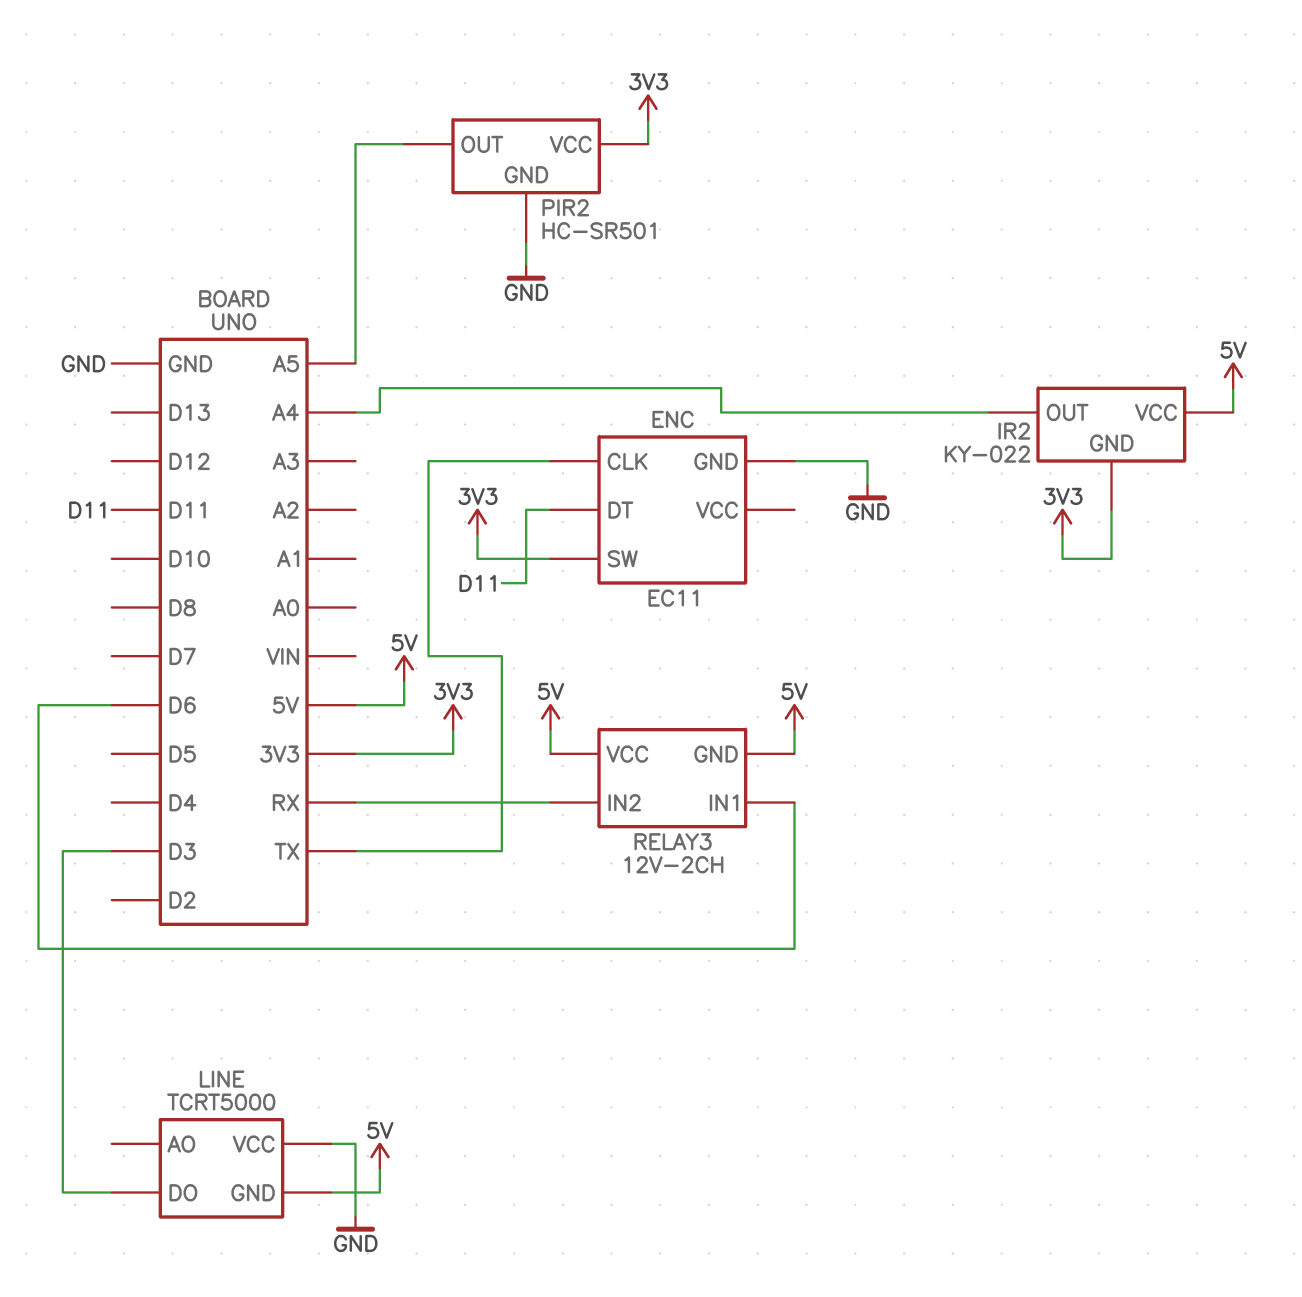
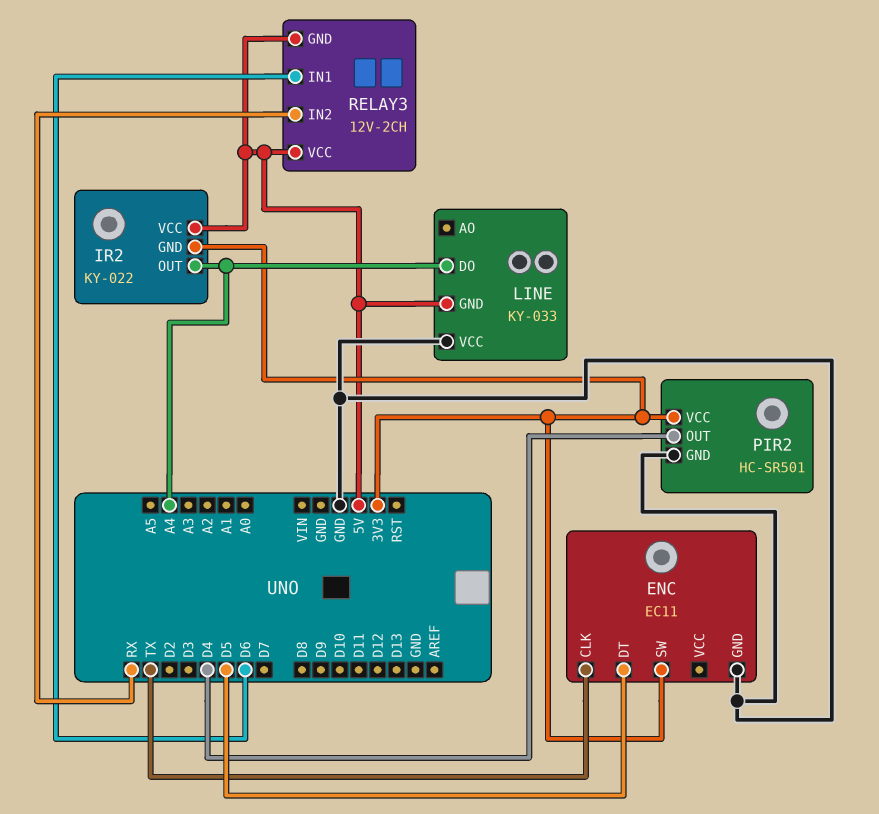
ENC pin DT: D11 -> D5
LINE: TCRT5000 -> KY-033
LINE pin DO: D3 -> A4
PIR2 pin OUT: A5 -> D4

